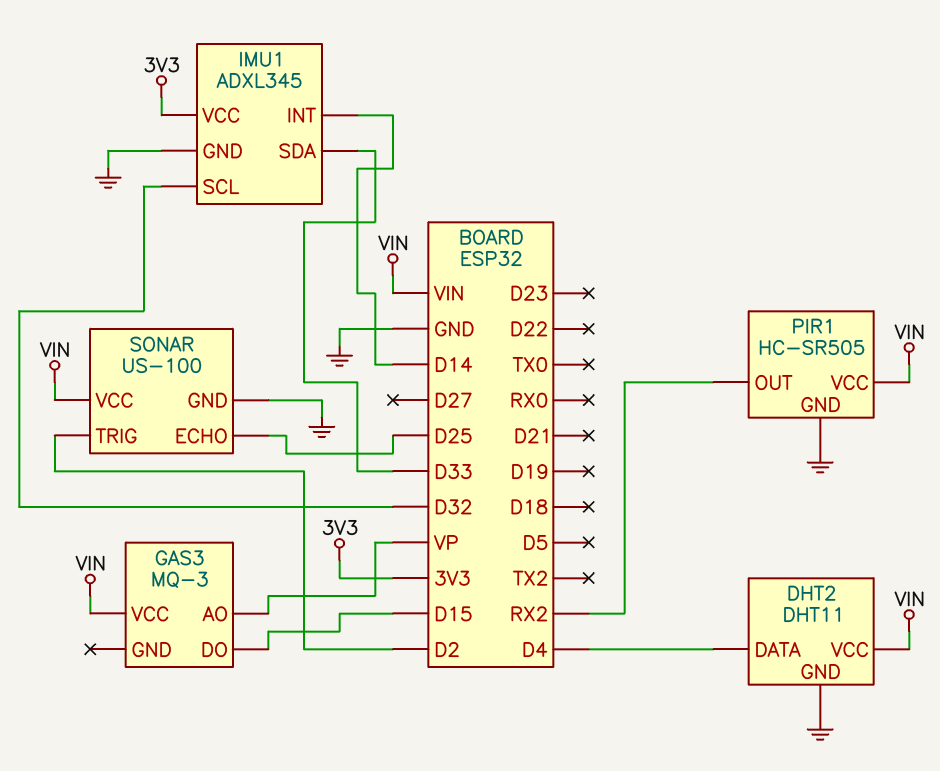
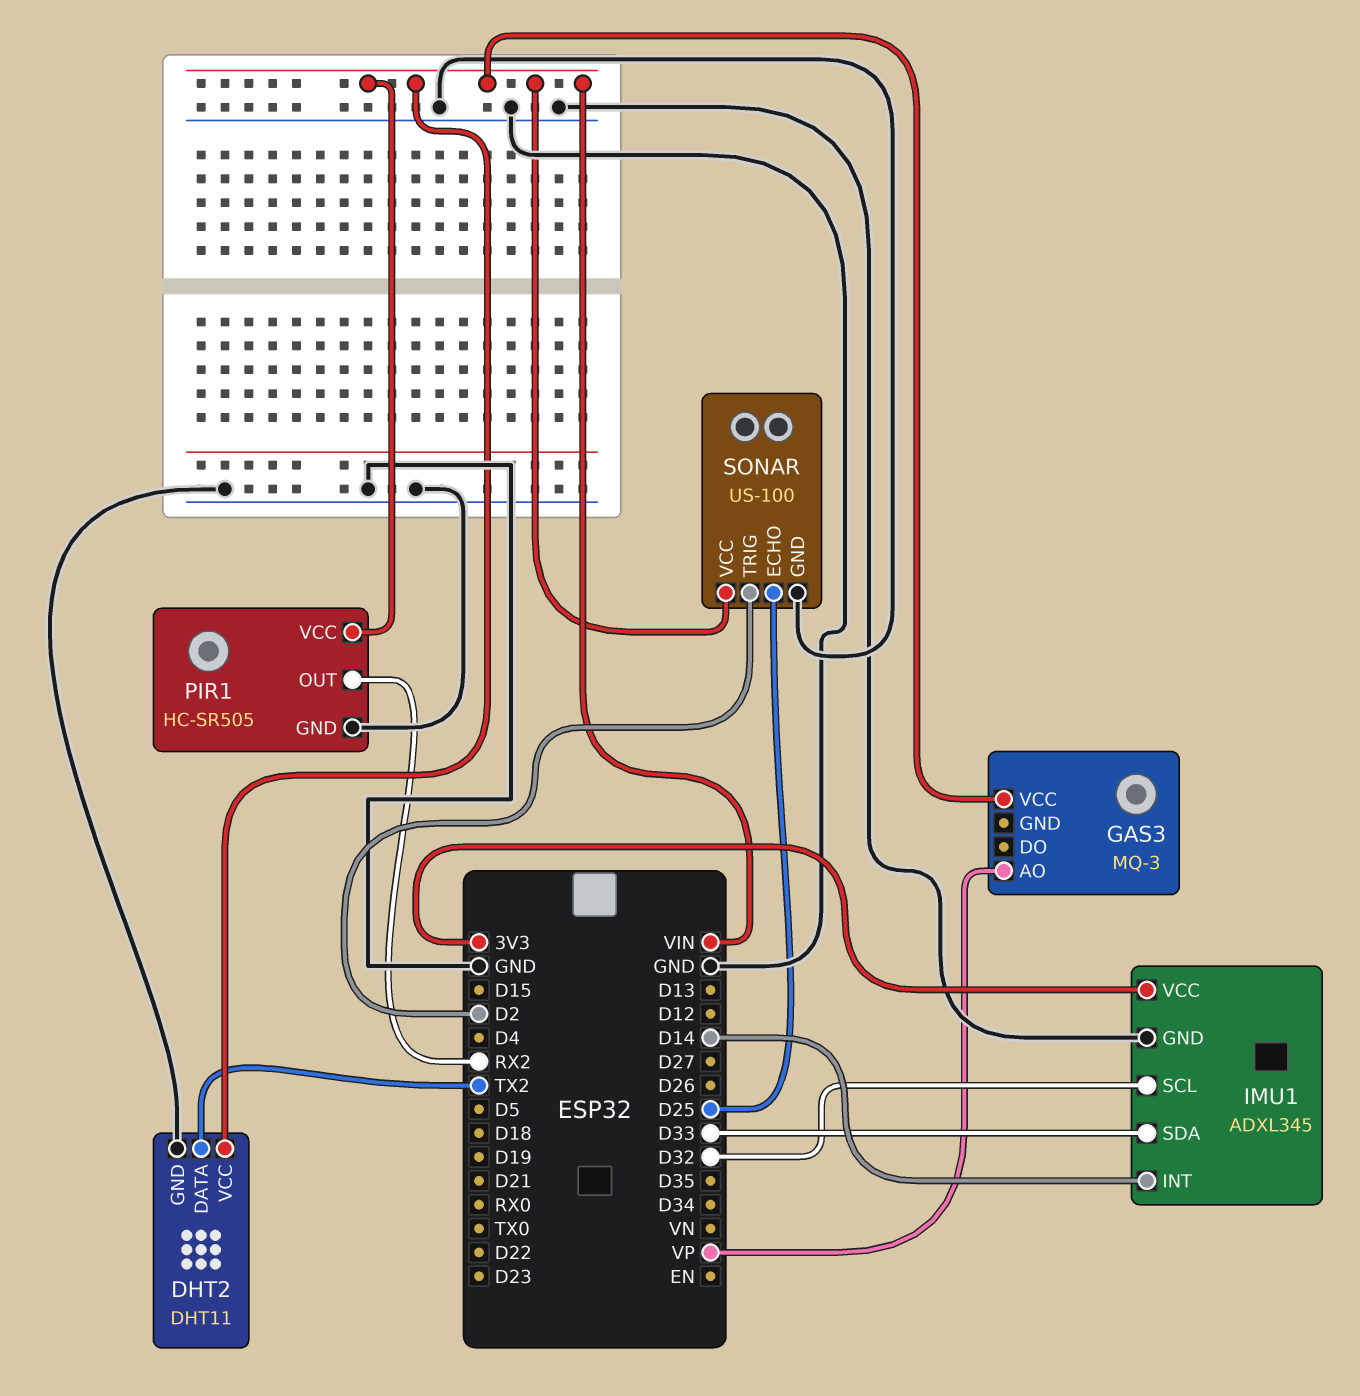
DHT2 pin DATA: D4 -> TX2
GAS3 pin DO: D15 -> none

